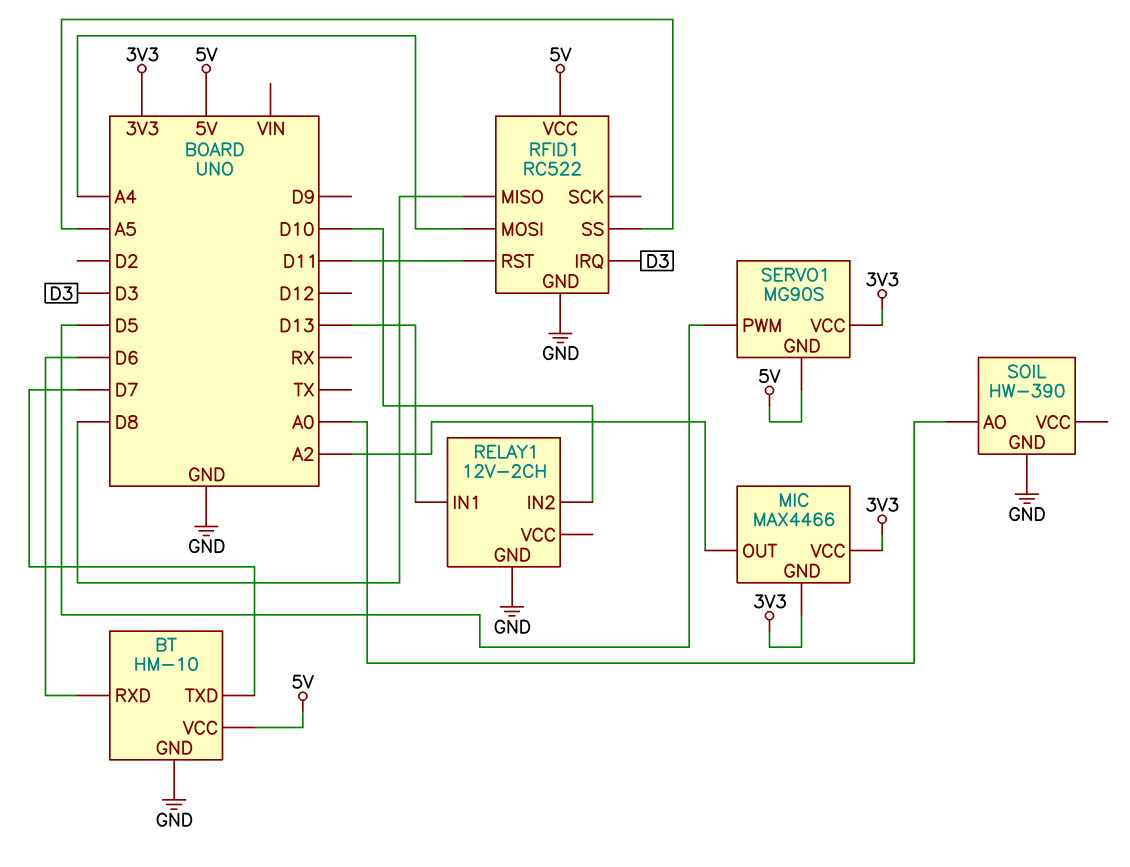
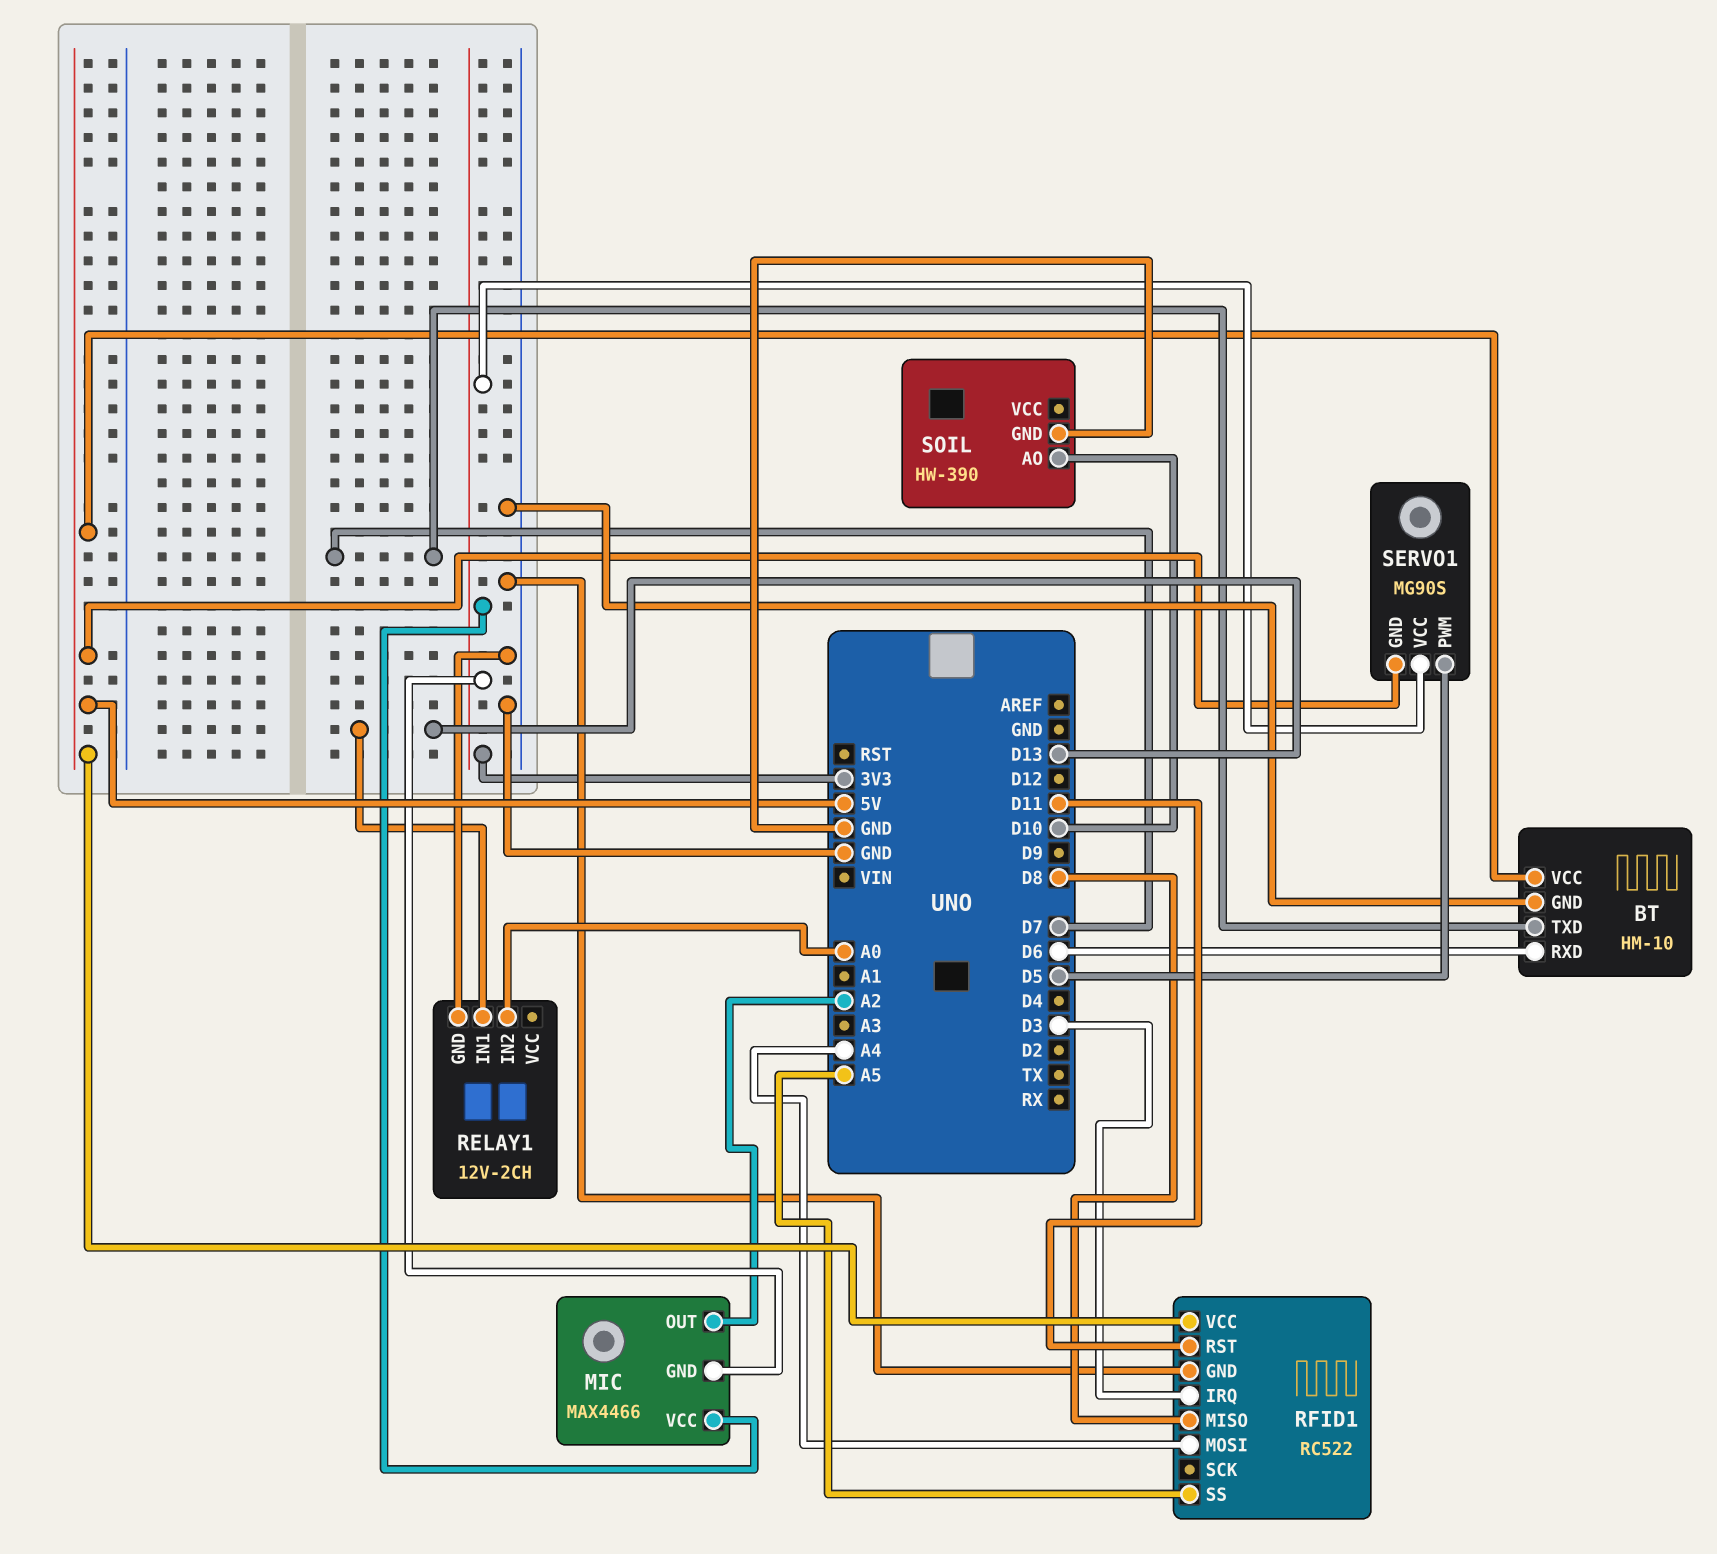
RELAY1 pin IN2: D10 -> A0
SOIL pin AO: A0 -> D10

